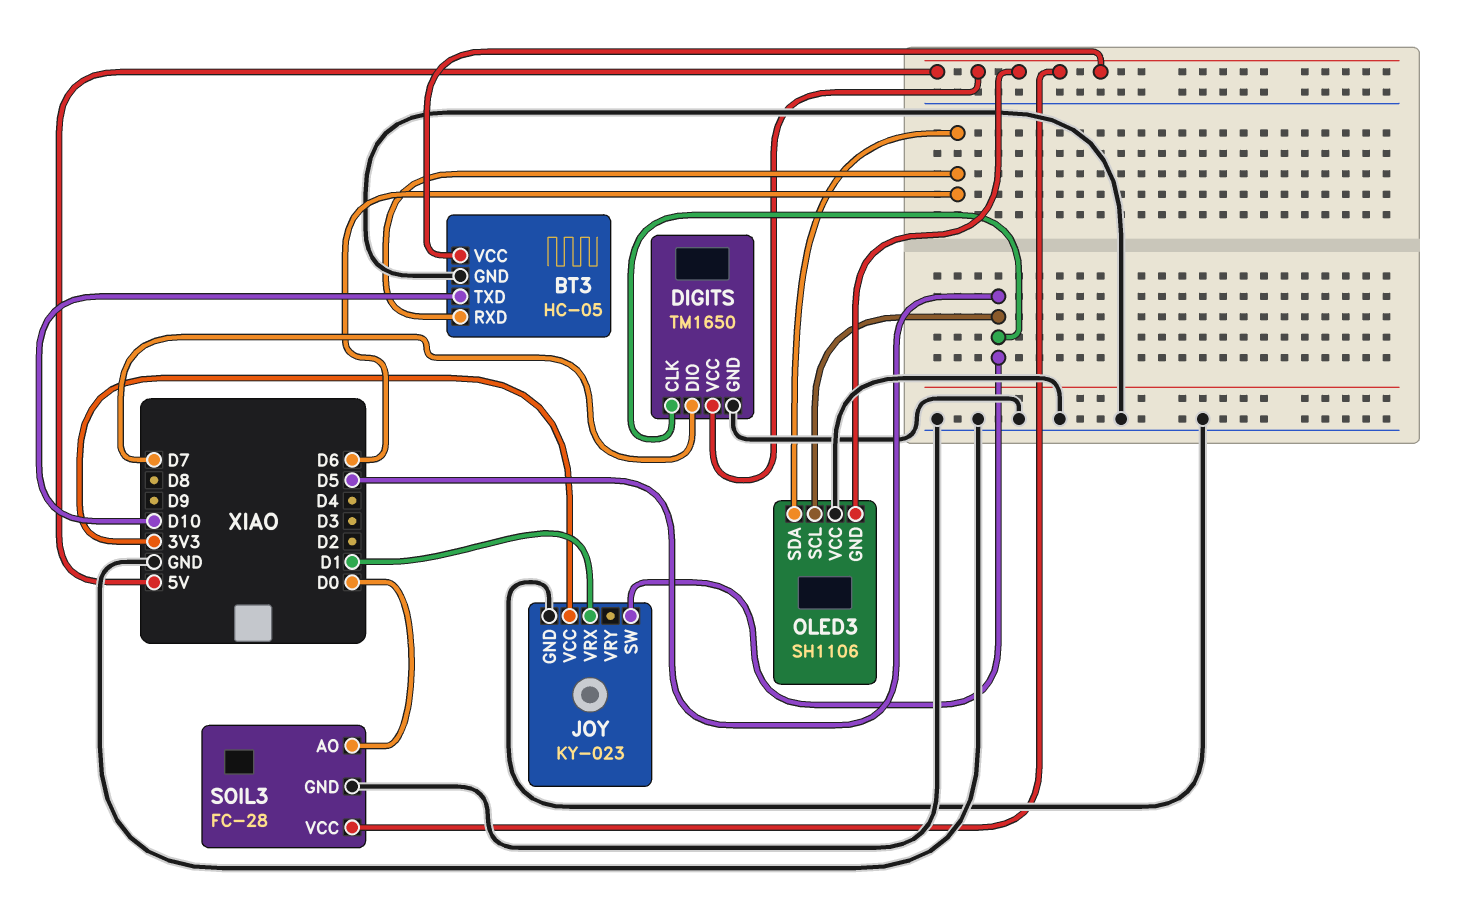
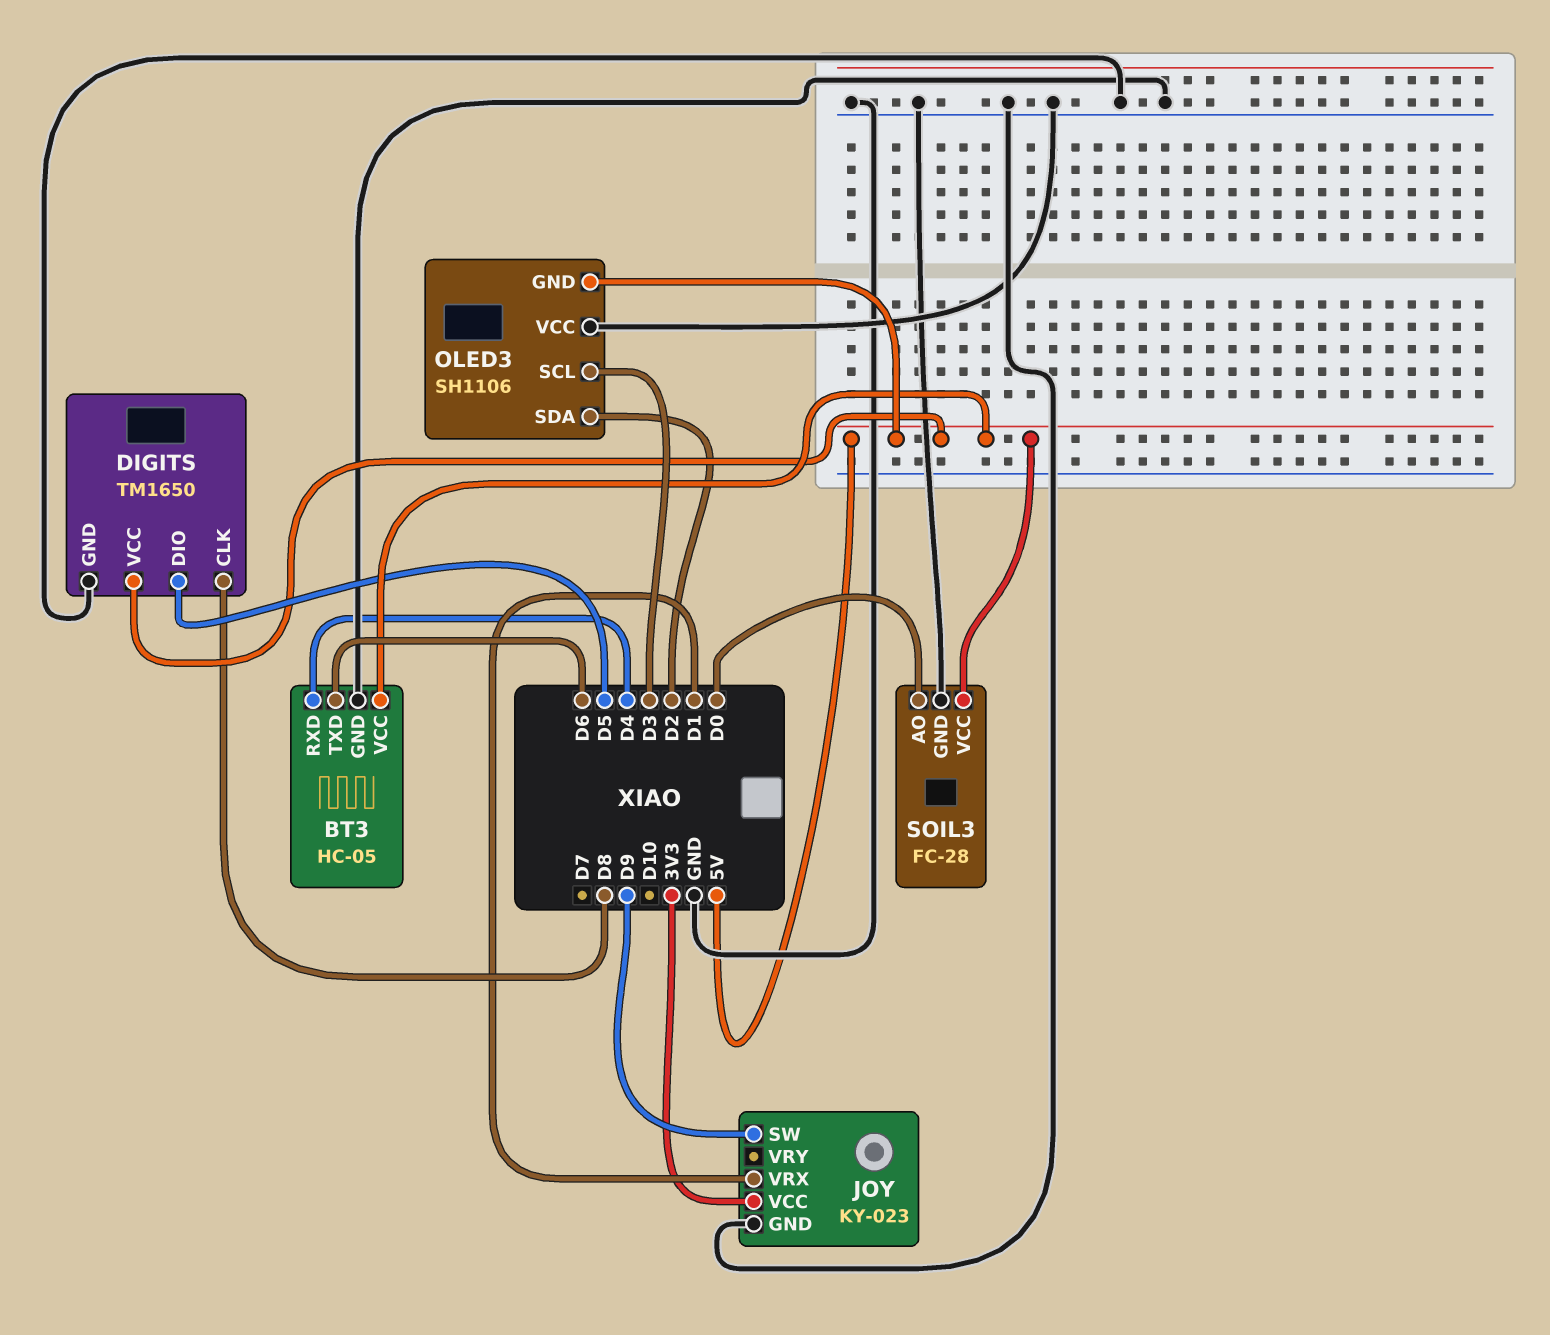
BT3 pin RXD: D6 -> D4
BT3 pin TXD: D10 -> D6
DIGITS pin CLK: D5 -> D8
DIGITS pin DIO: D7 -> D5
JOY pin SW: D5 -> D9
OLED3 pin SCL: D5 -> D3
OLED3 pin SDA: D6 -> D2

